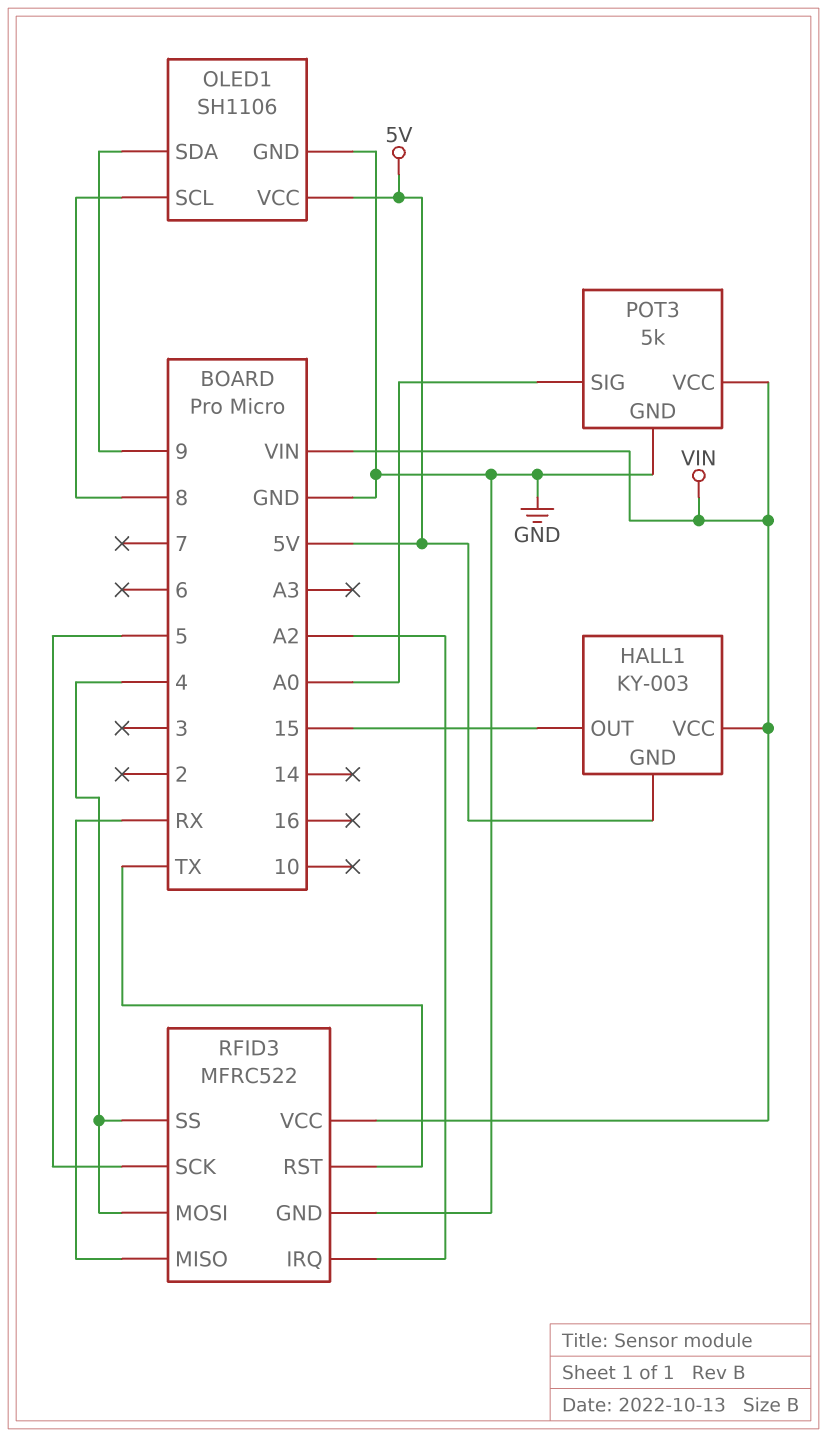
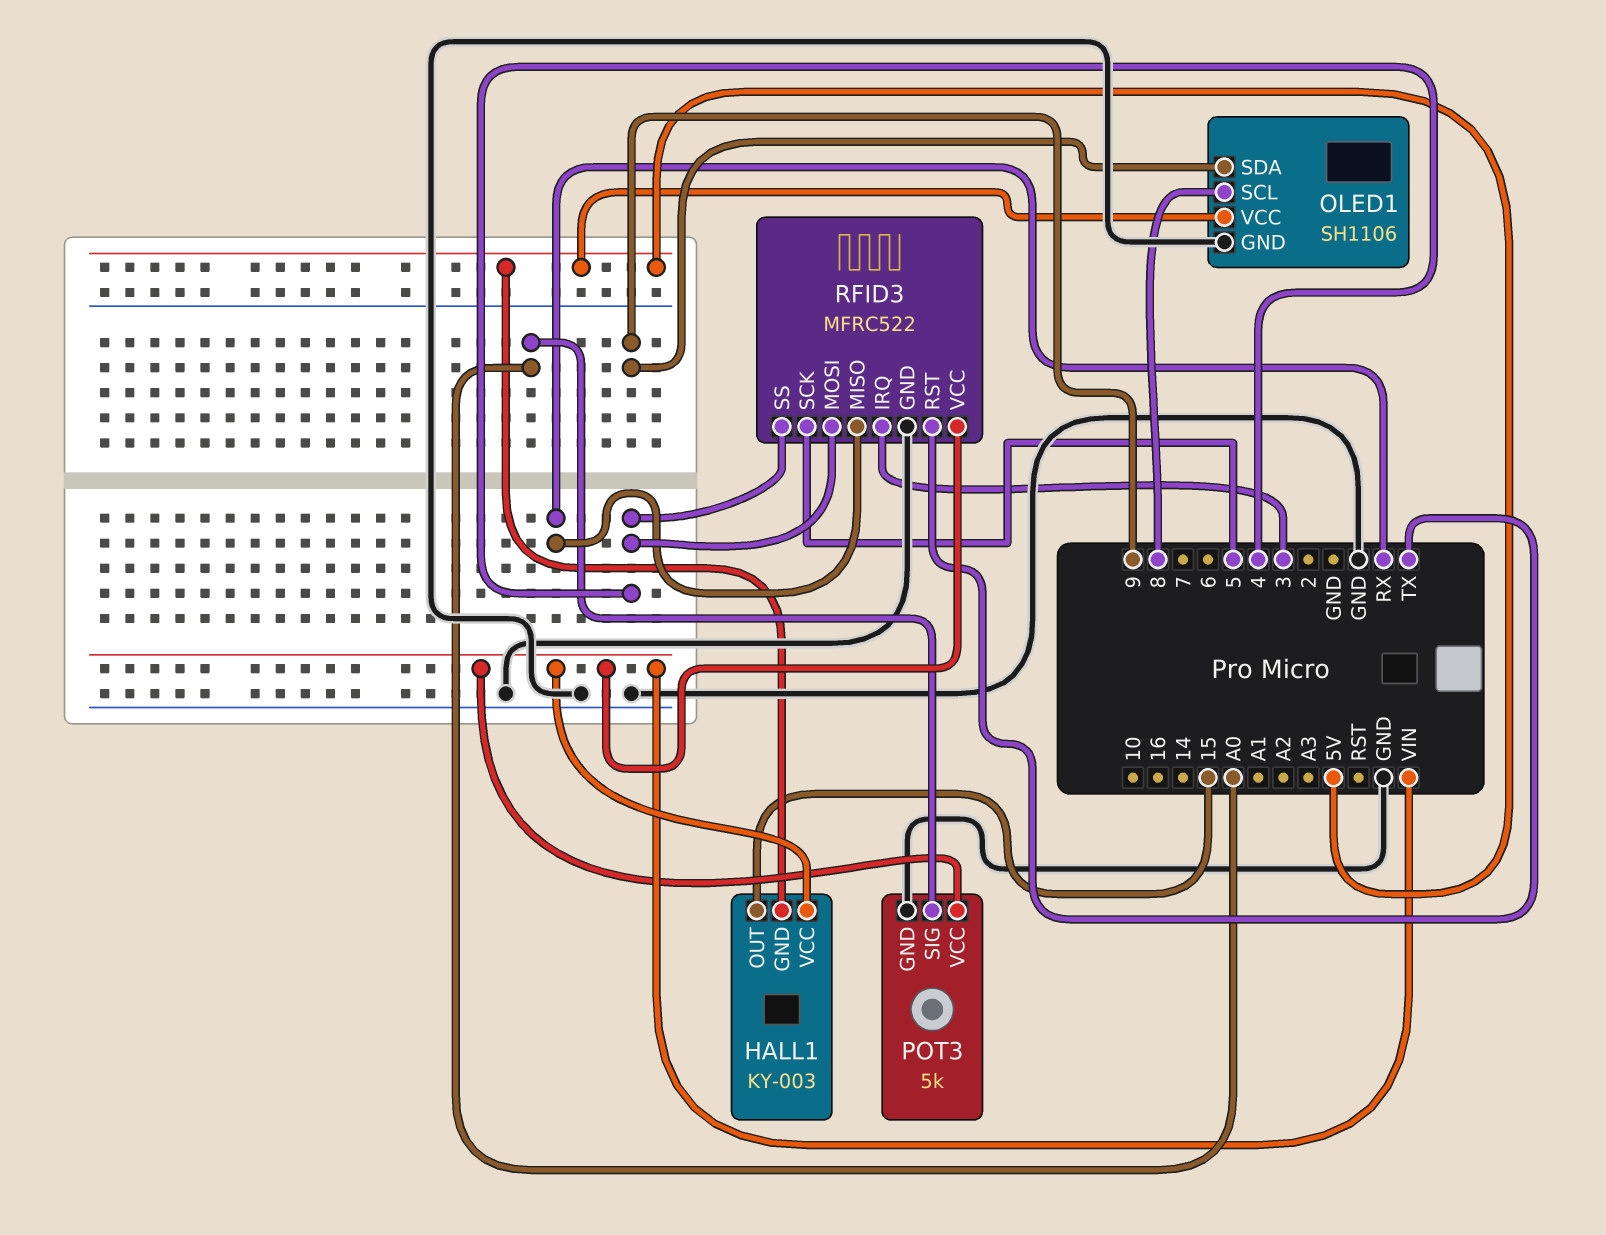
RFID3 pin IRQ: A2 -> 3

